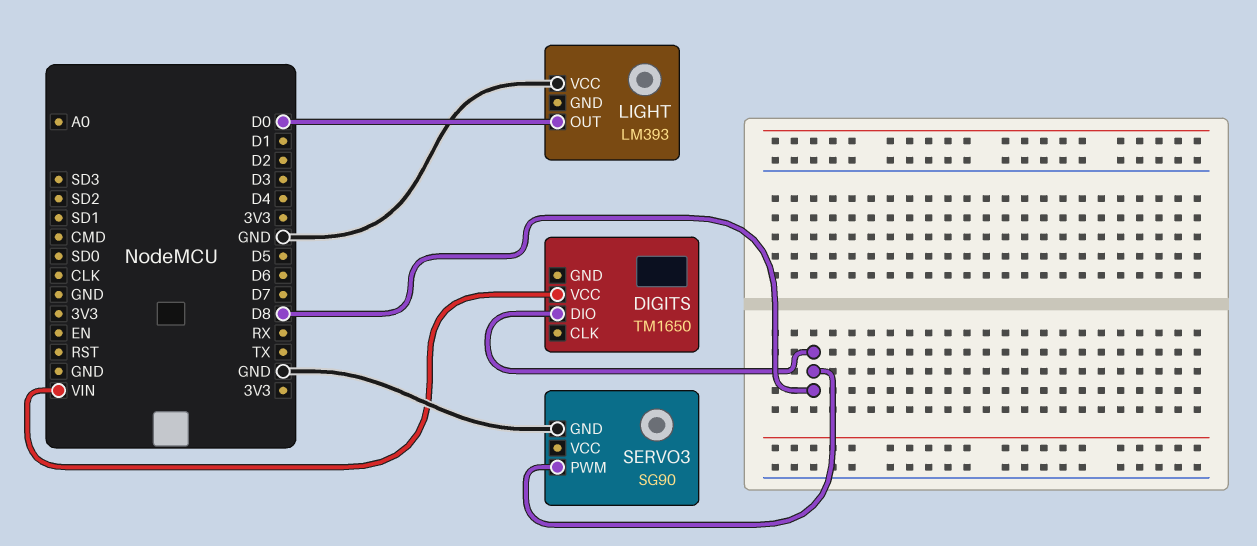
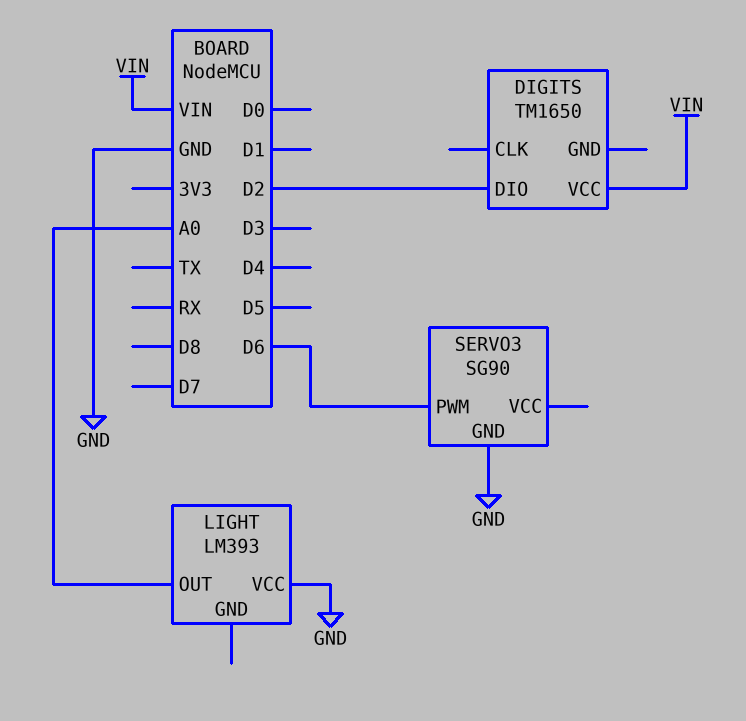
DIGITS pin DIO: D8 -> D2
LIGHT pin OUT: D0 -> A0
SERVO3 pin PWM: D8 -> D6

